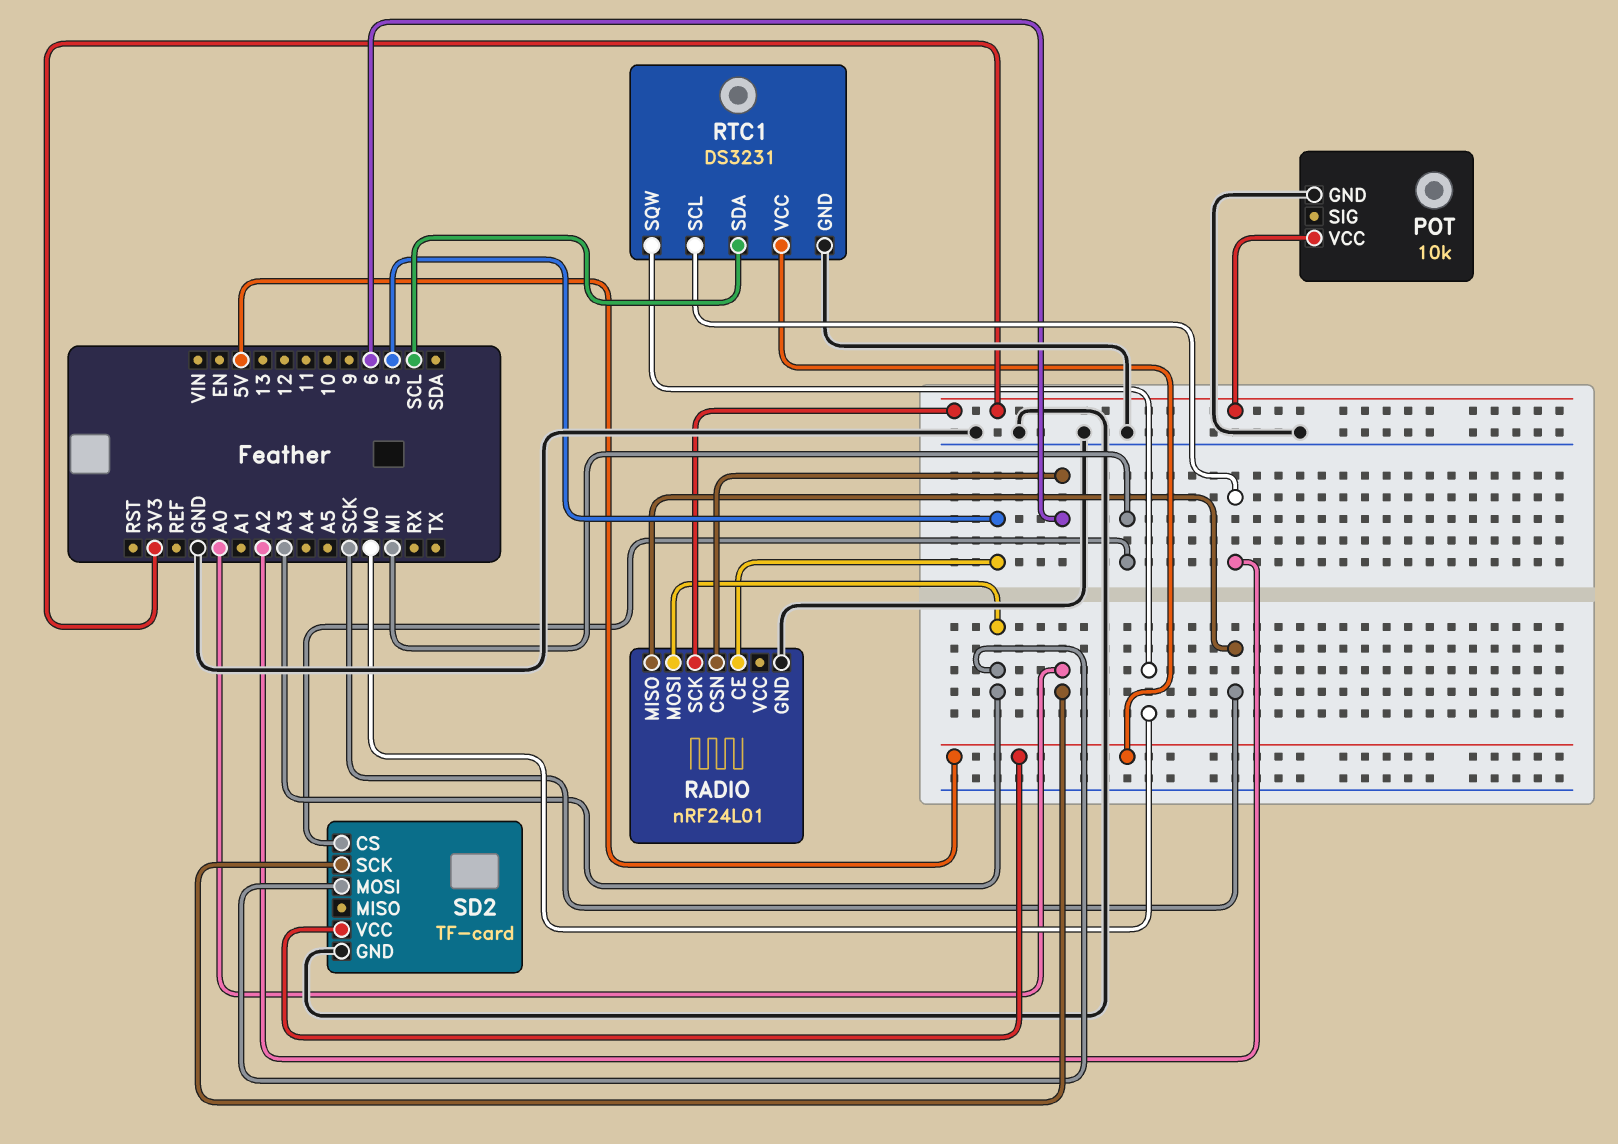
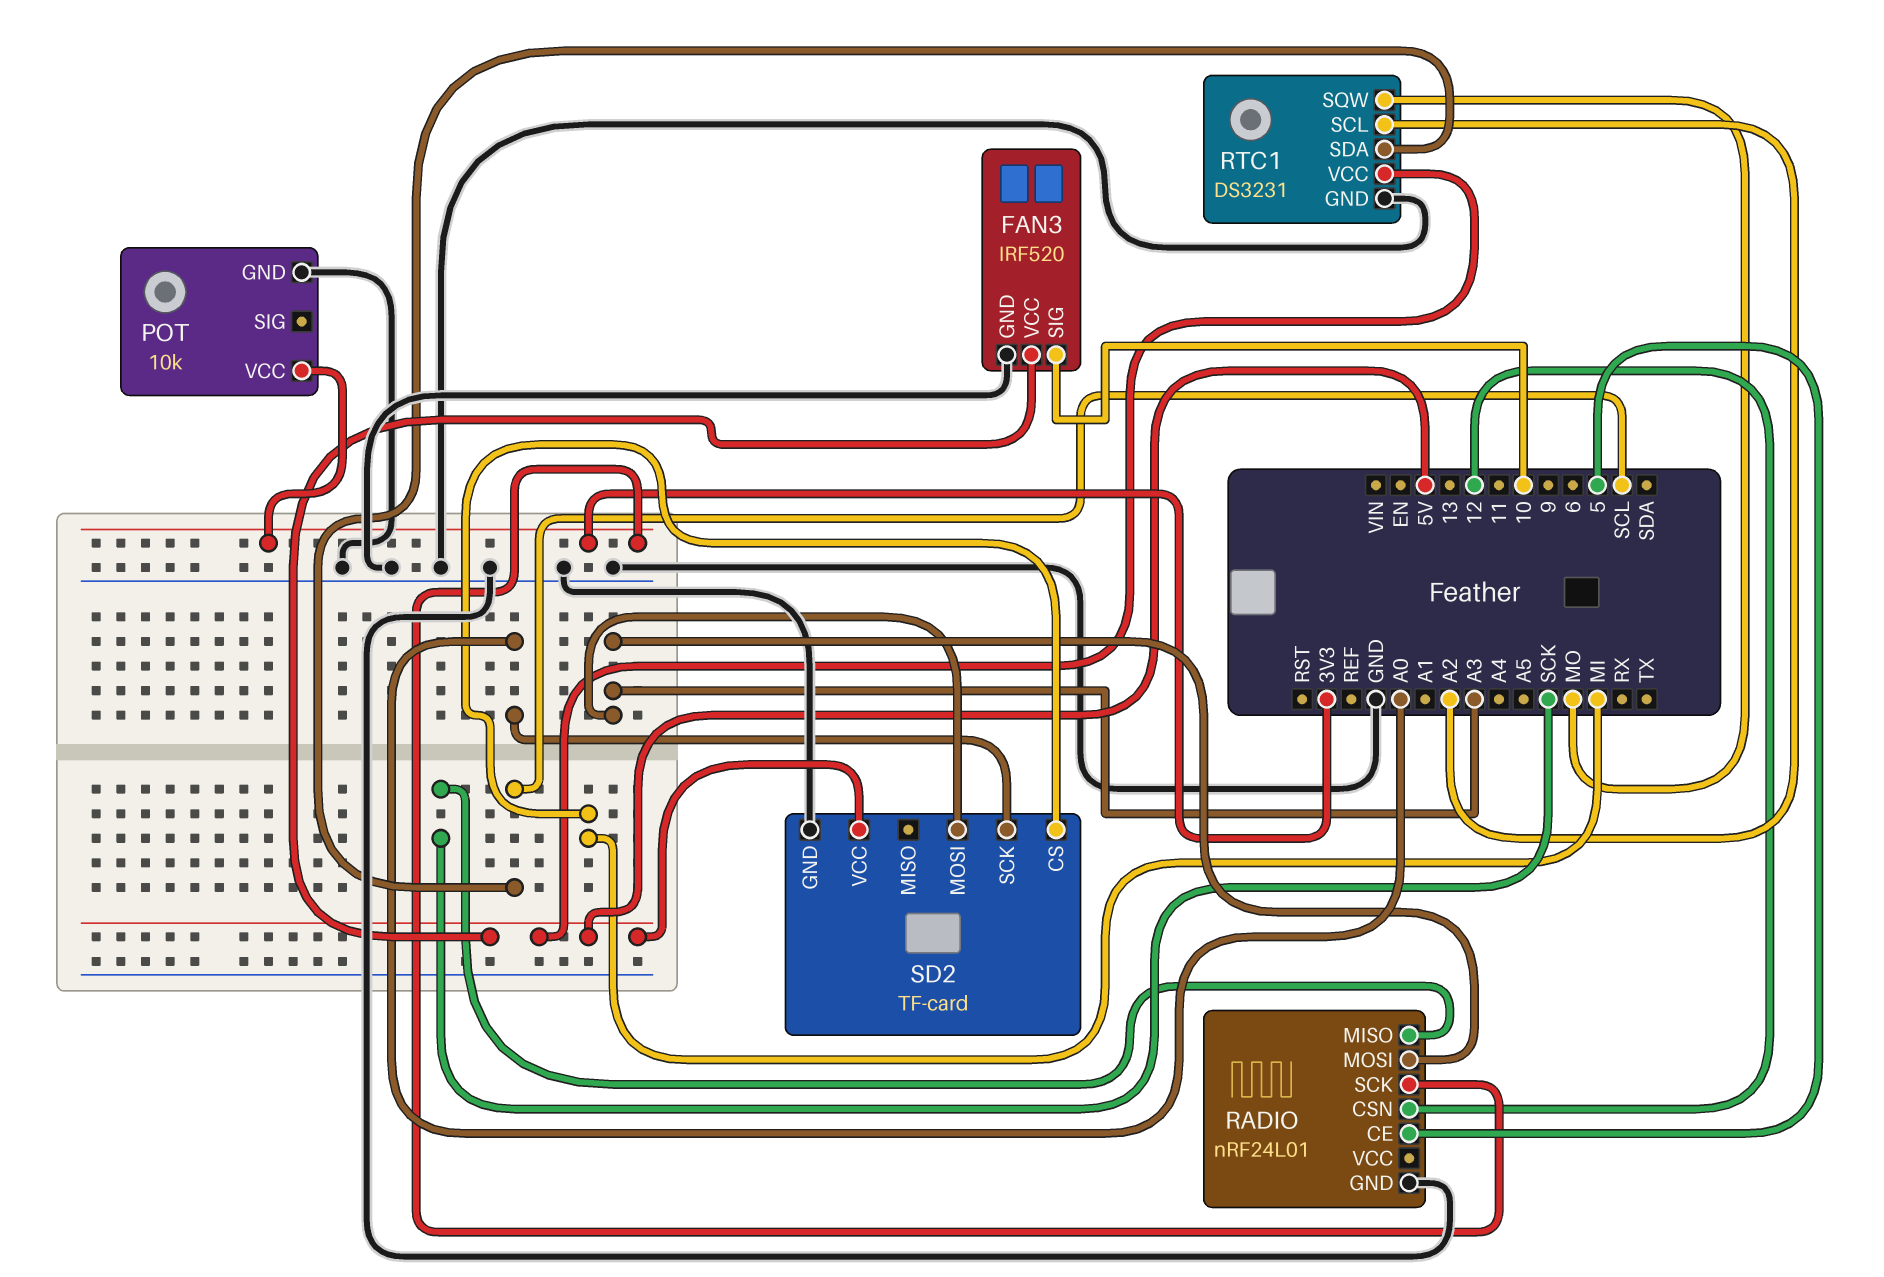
FAN3: none -> IRF520
FAN3 pin GND: none -> GND
FAN3 pin SIG: none -> 10
FAN3 pin VCC: none -> 5V
RADIO pin CSN: 6 -> 12

